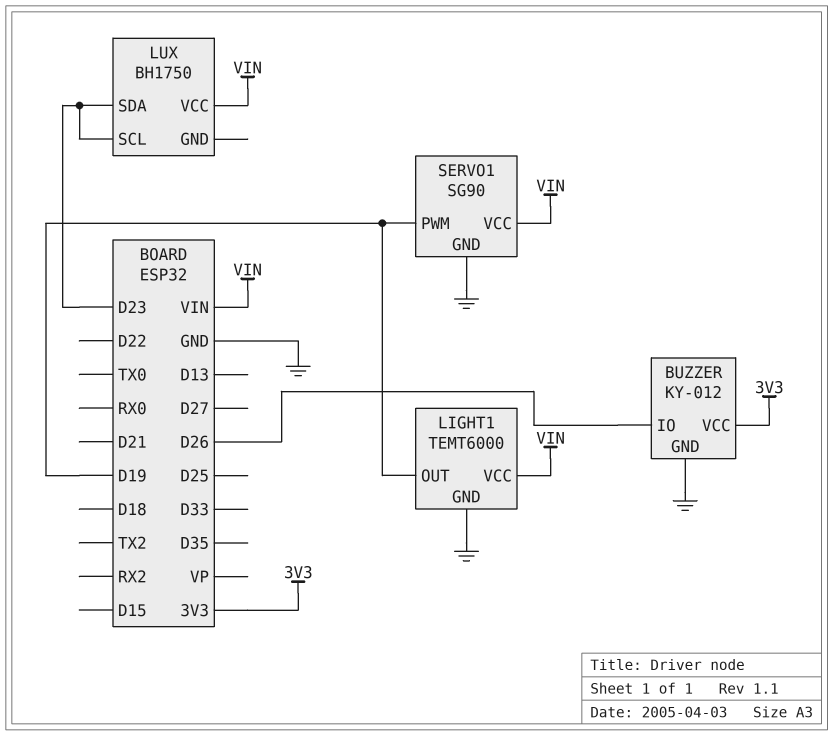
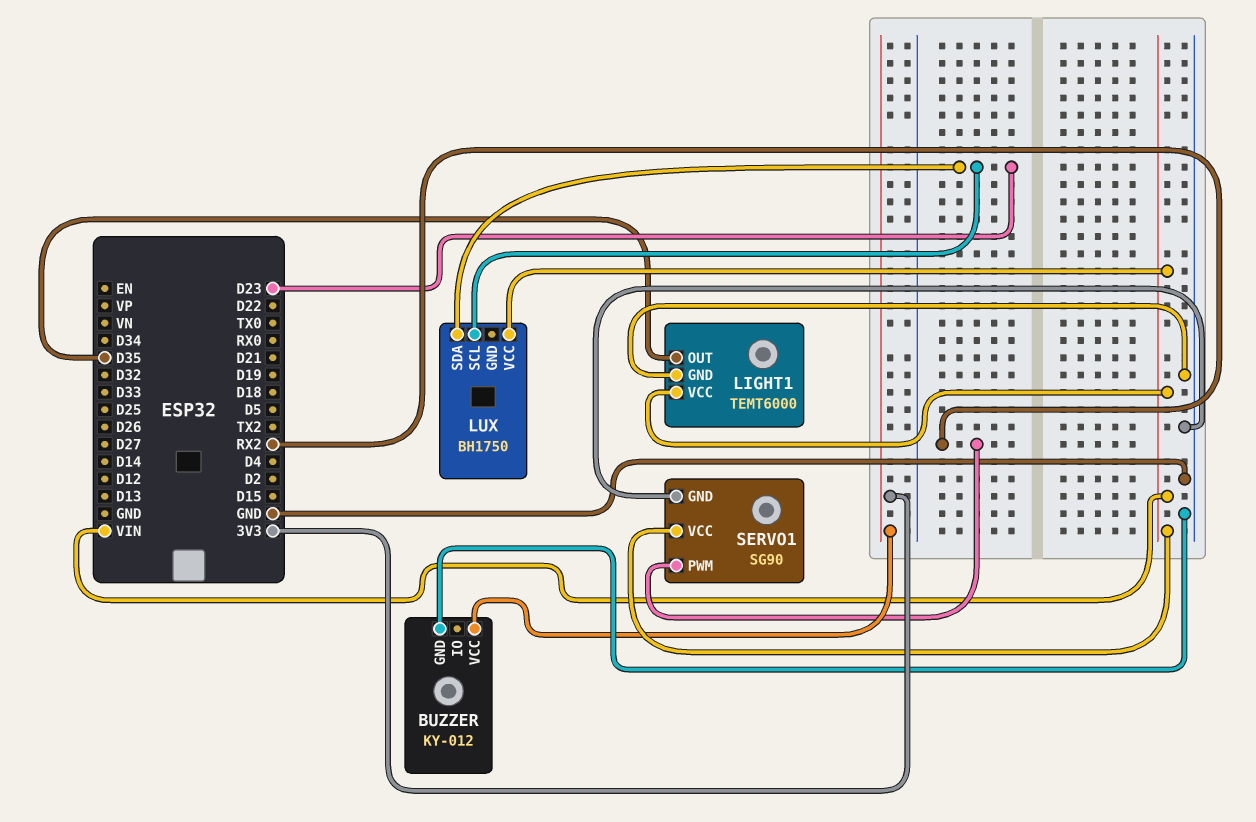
BUZZER pin IO: D26 -> none
LIGHT1 pin OUT: D19 -> D35
SERVO1 pin PWM: D19 -> RX2

